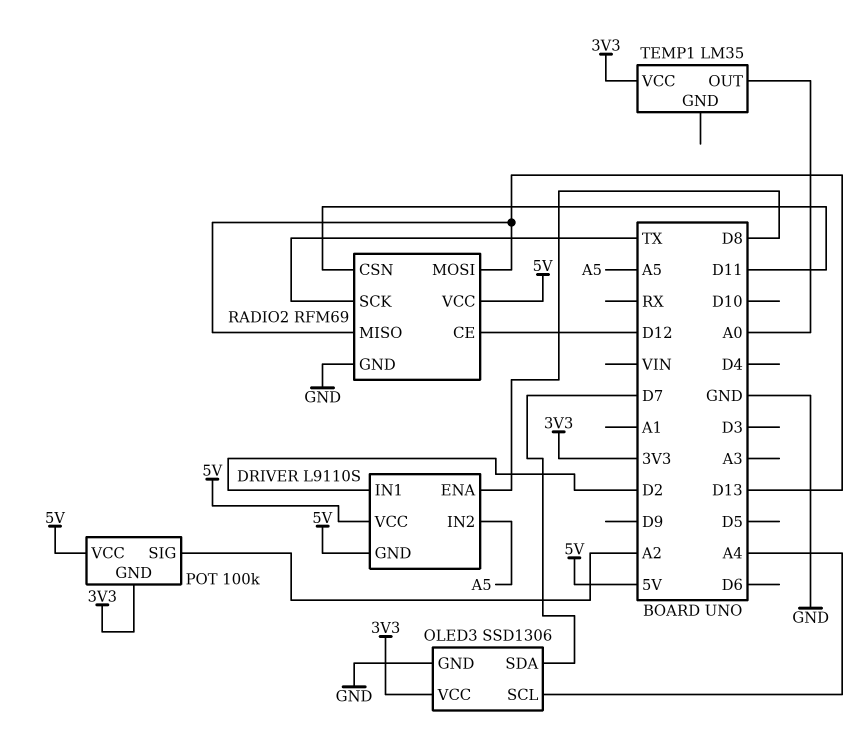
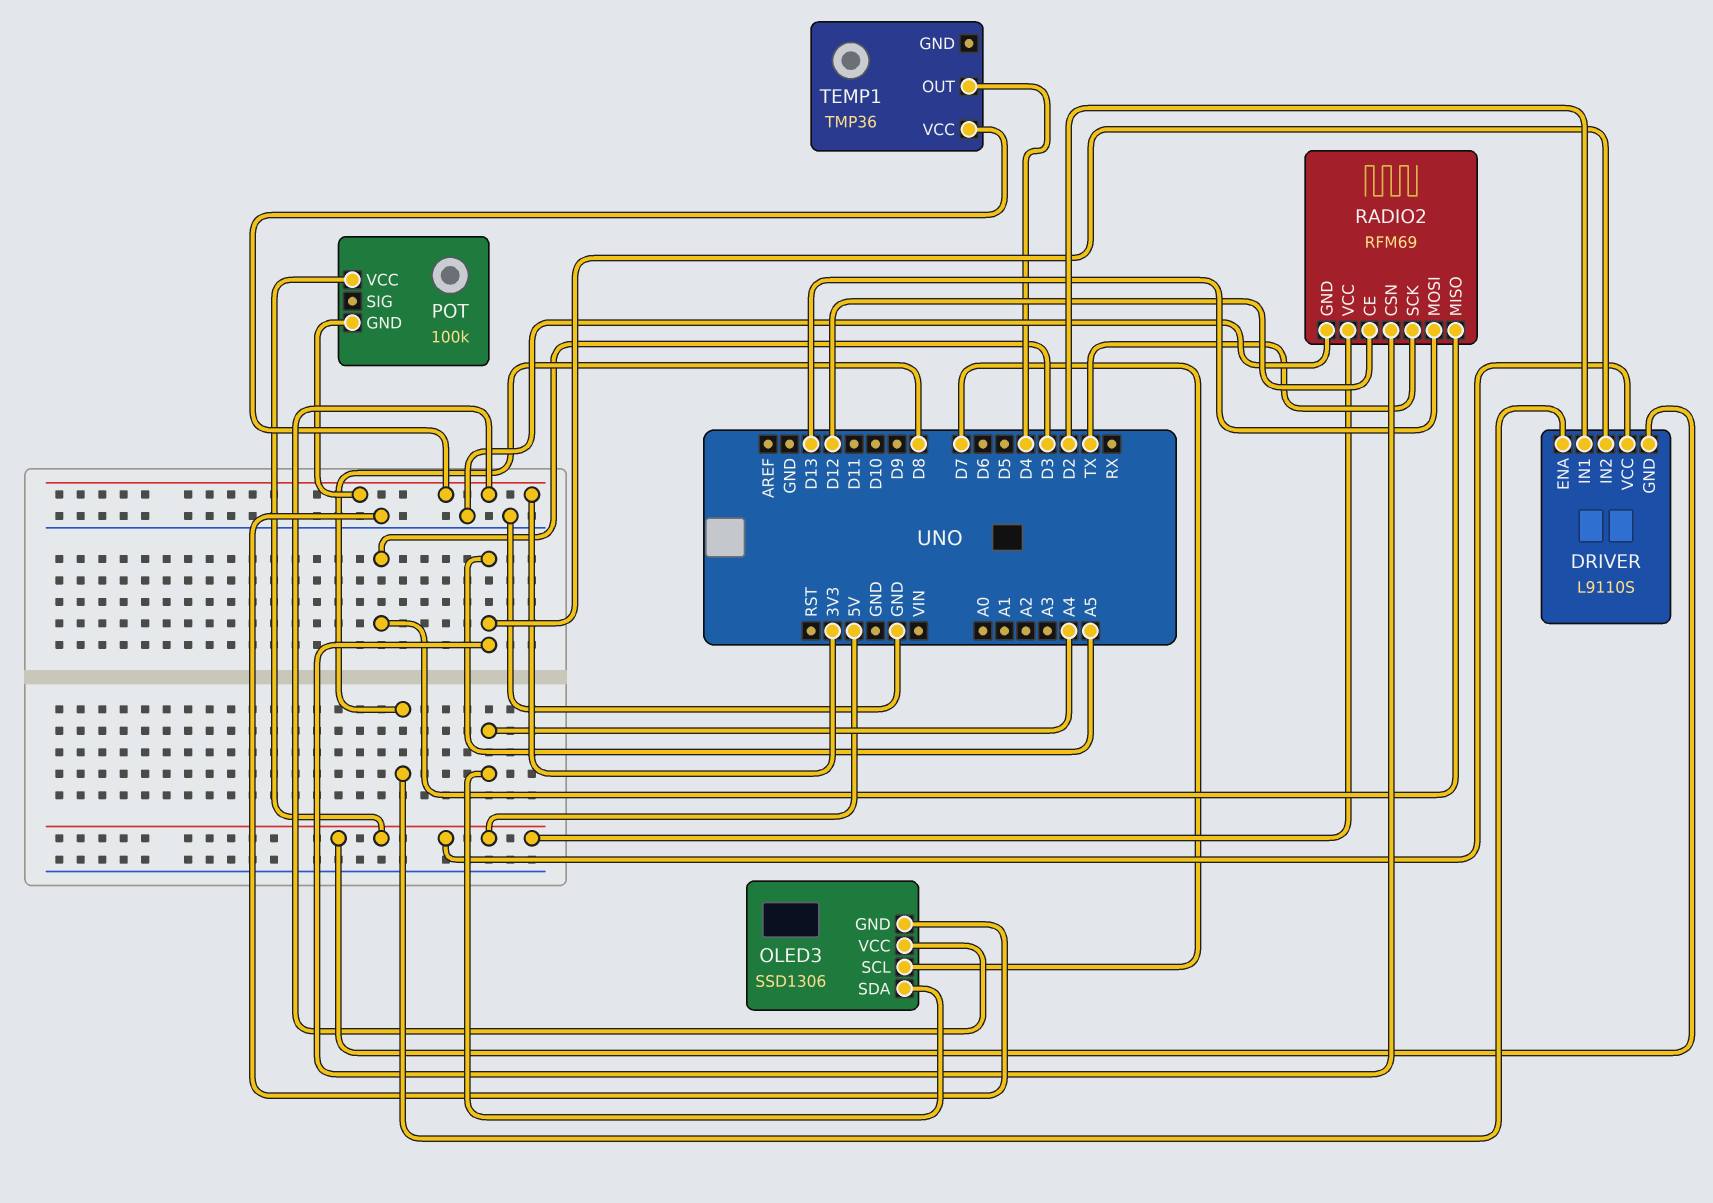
OLED3 pin SCL: A4 -> D7
OLED3 pin SDA: D7 -> A4
POT pin SIG: A2 -> none
RADIO2 pin CSN: D11 -> A5
RADIO2 pin MISO: D13 -> D3
TEMP1: LM35 -> TMP36
TEMP1 pin OUT: A0 -> D4

